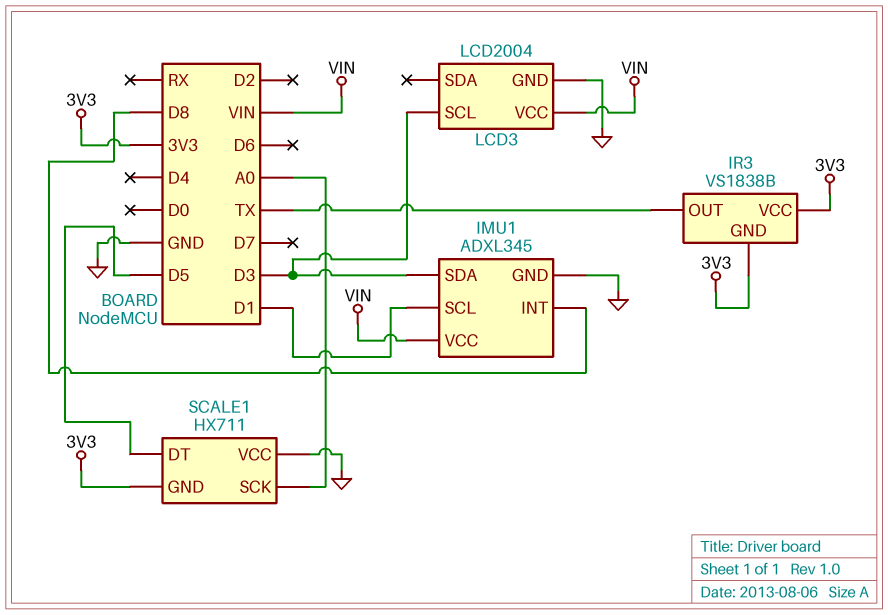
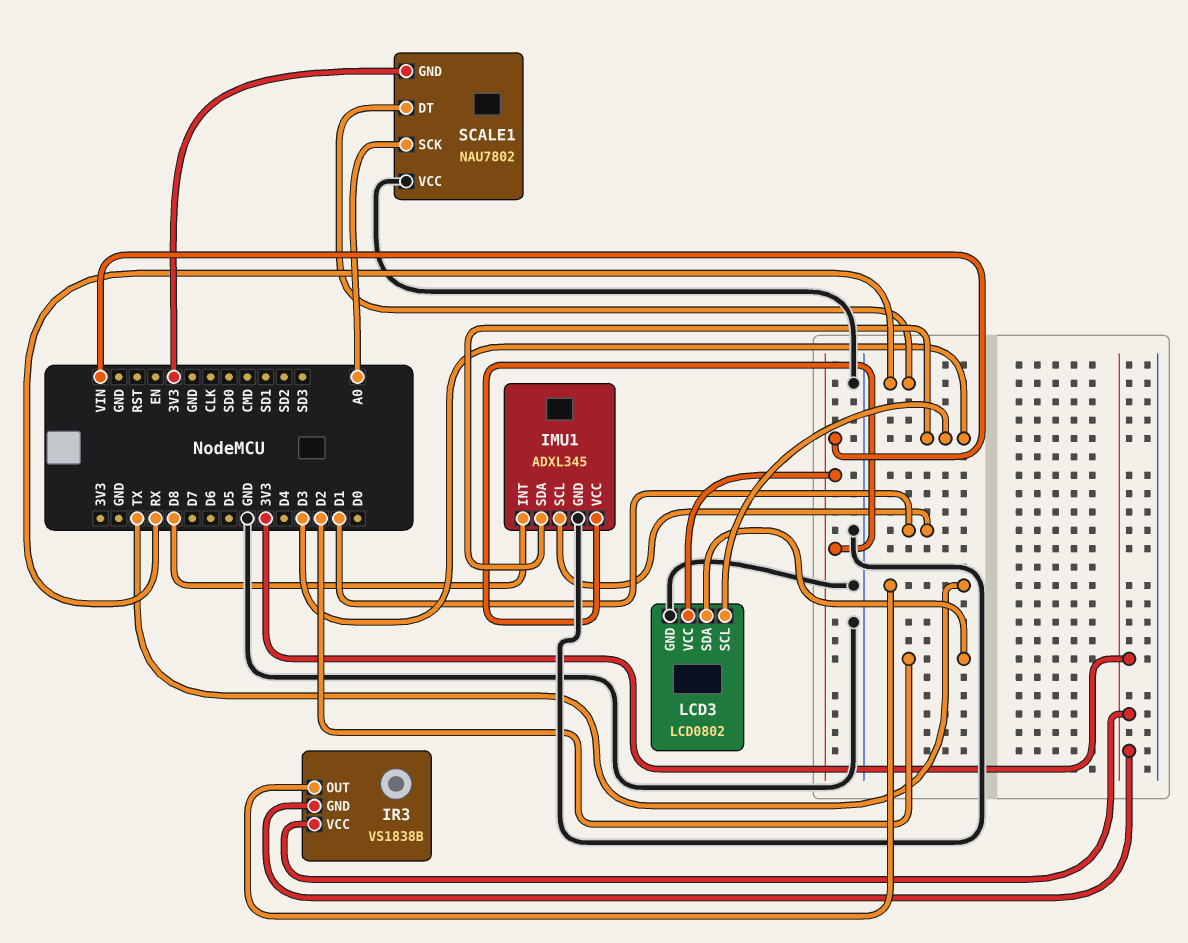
LCD3: LCD2004 -> LCD0802
LCD3 pin SDA: none -> D2
SCALE1: HX711 -> NAU7802
SCALE1 pin DT: D5 -> RX

